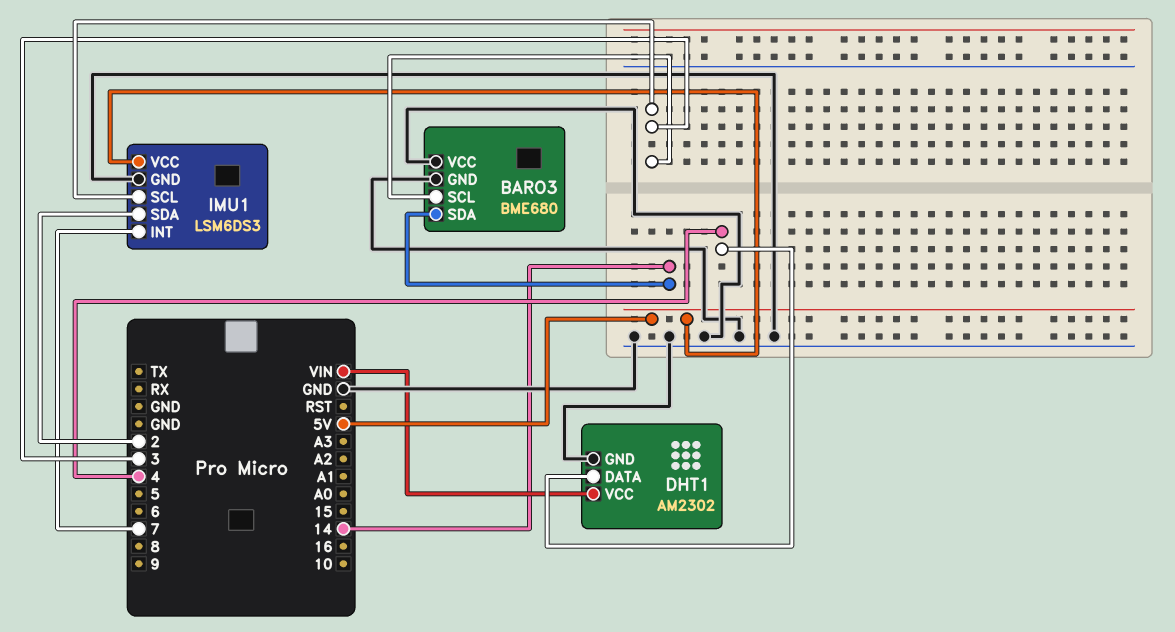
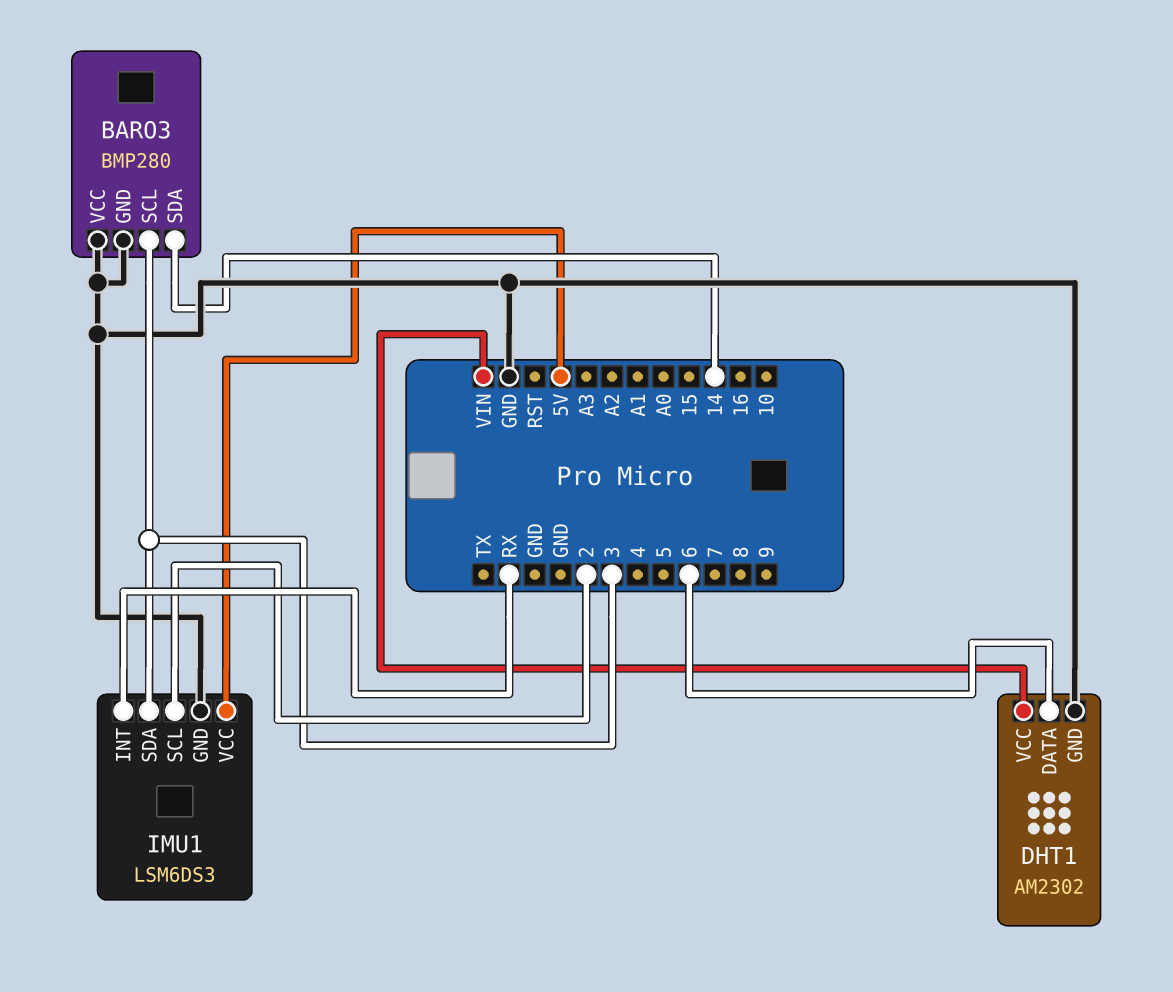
BARO3: BME680 -> BMP280
DHT1 pin DATA: 4 -> 6
IMU1 pin INT: 7 -> RX
IMU1 pin SCL: 3 -> 2
IMU1 pin SDA: 2 -> 3

